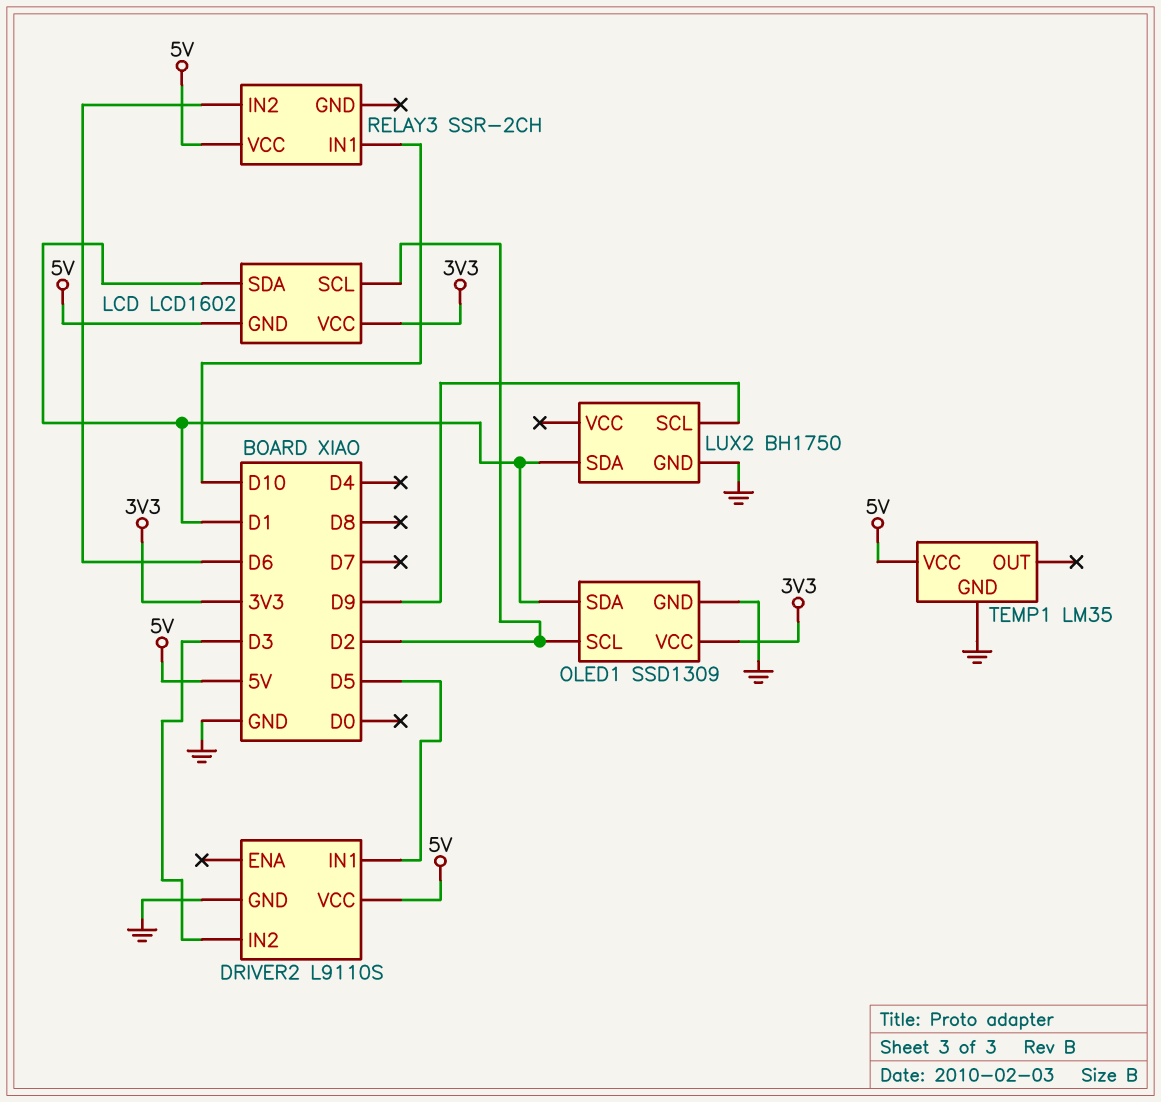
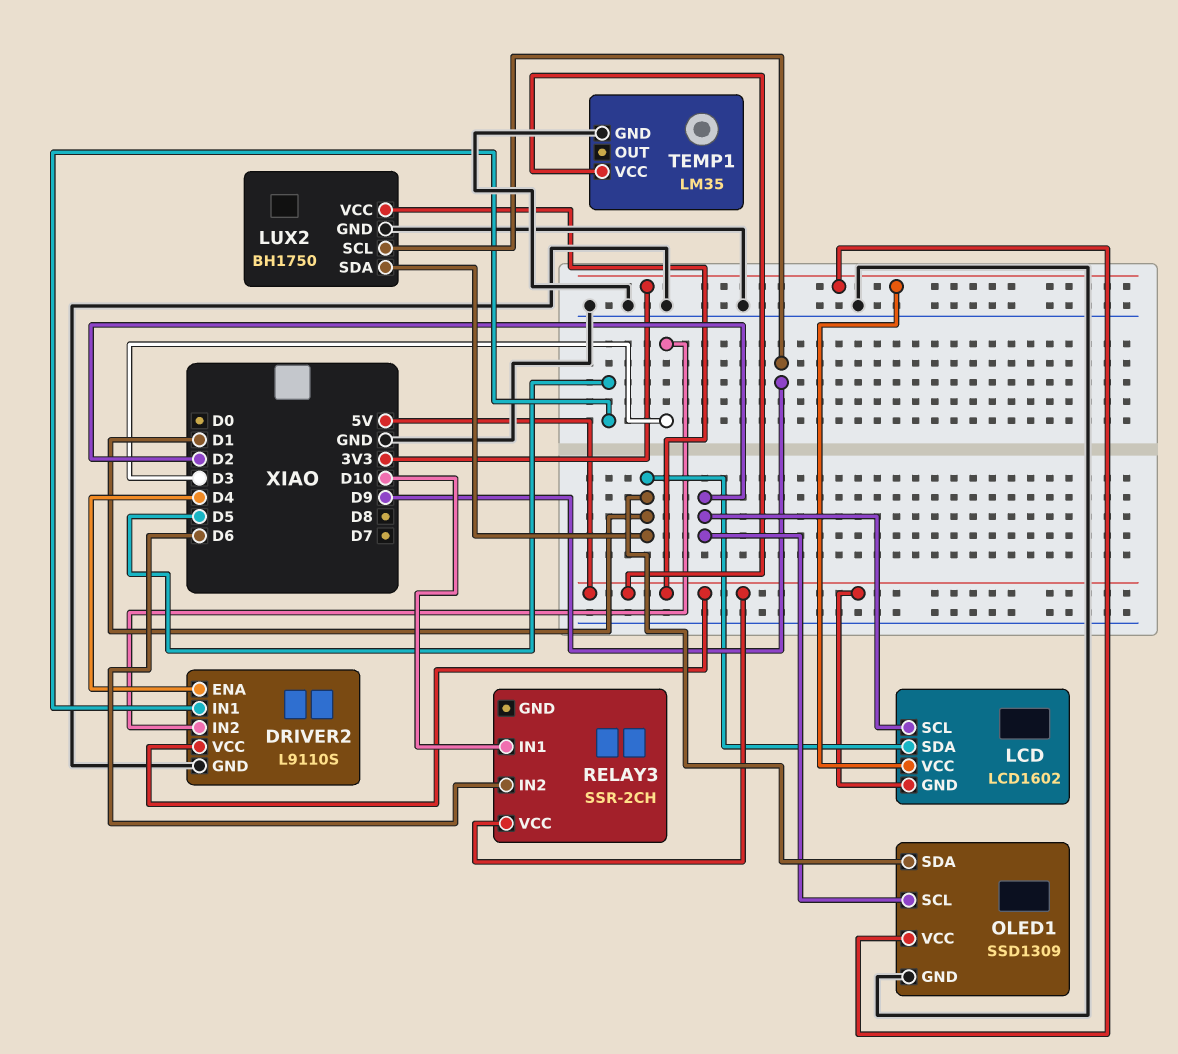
DRIVER2 pin ENA: none -> D4
LUX2 pin VCC: none -> 5V

